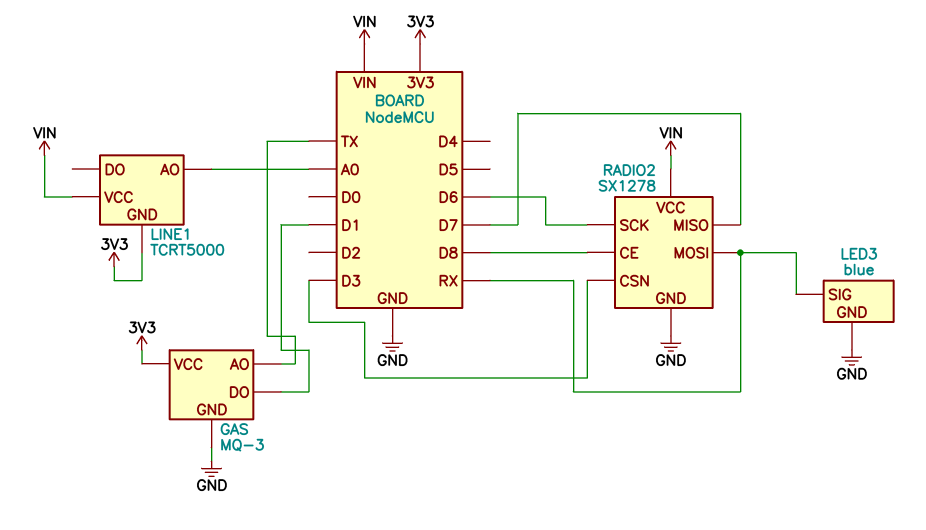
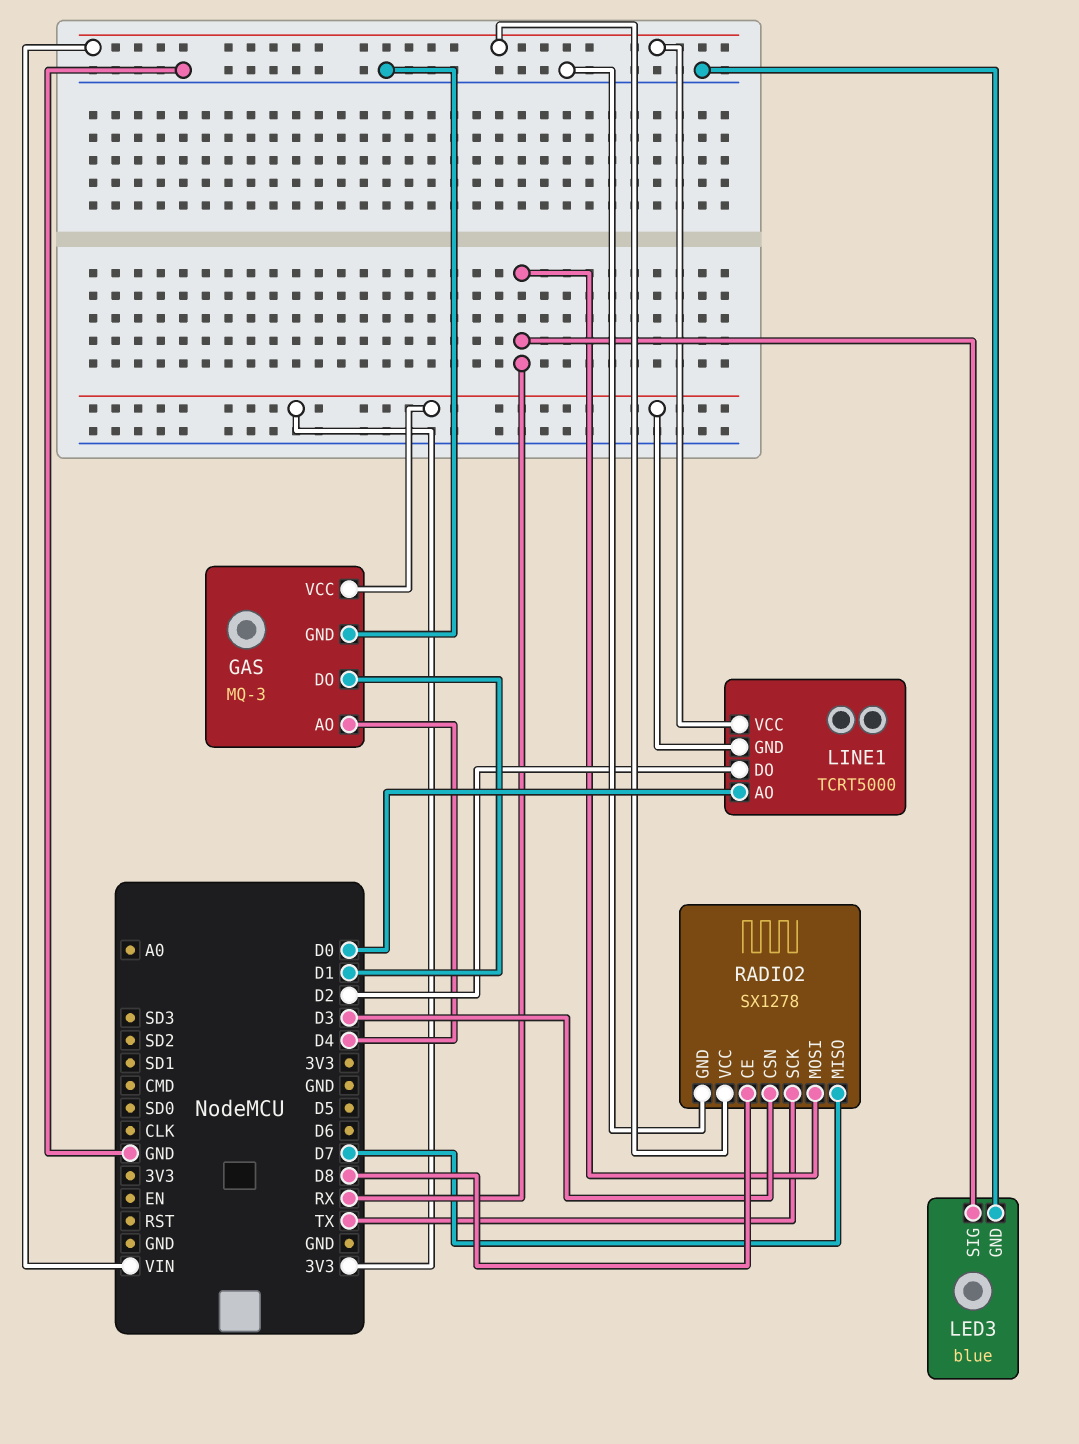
GAS pin AO: TX -> D4
LINE1 pin AO: A0 -> D0
LINE1 pin DO: none -> D2
RADIO2 pin SCK: D6 -> TX

